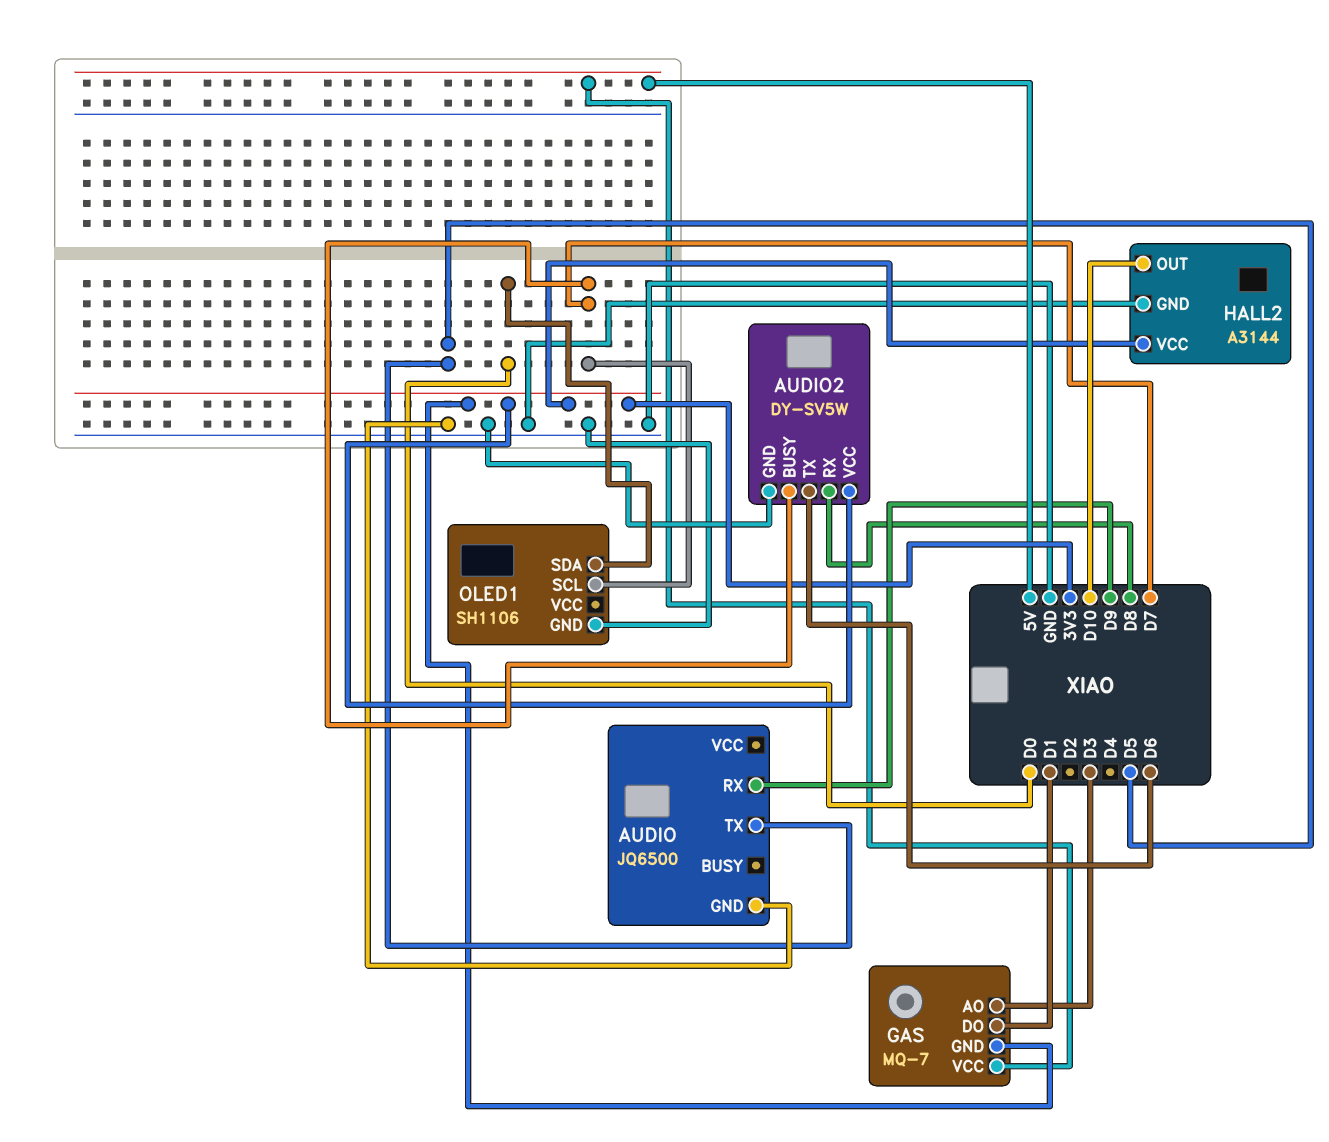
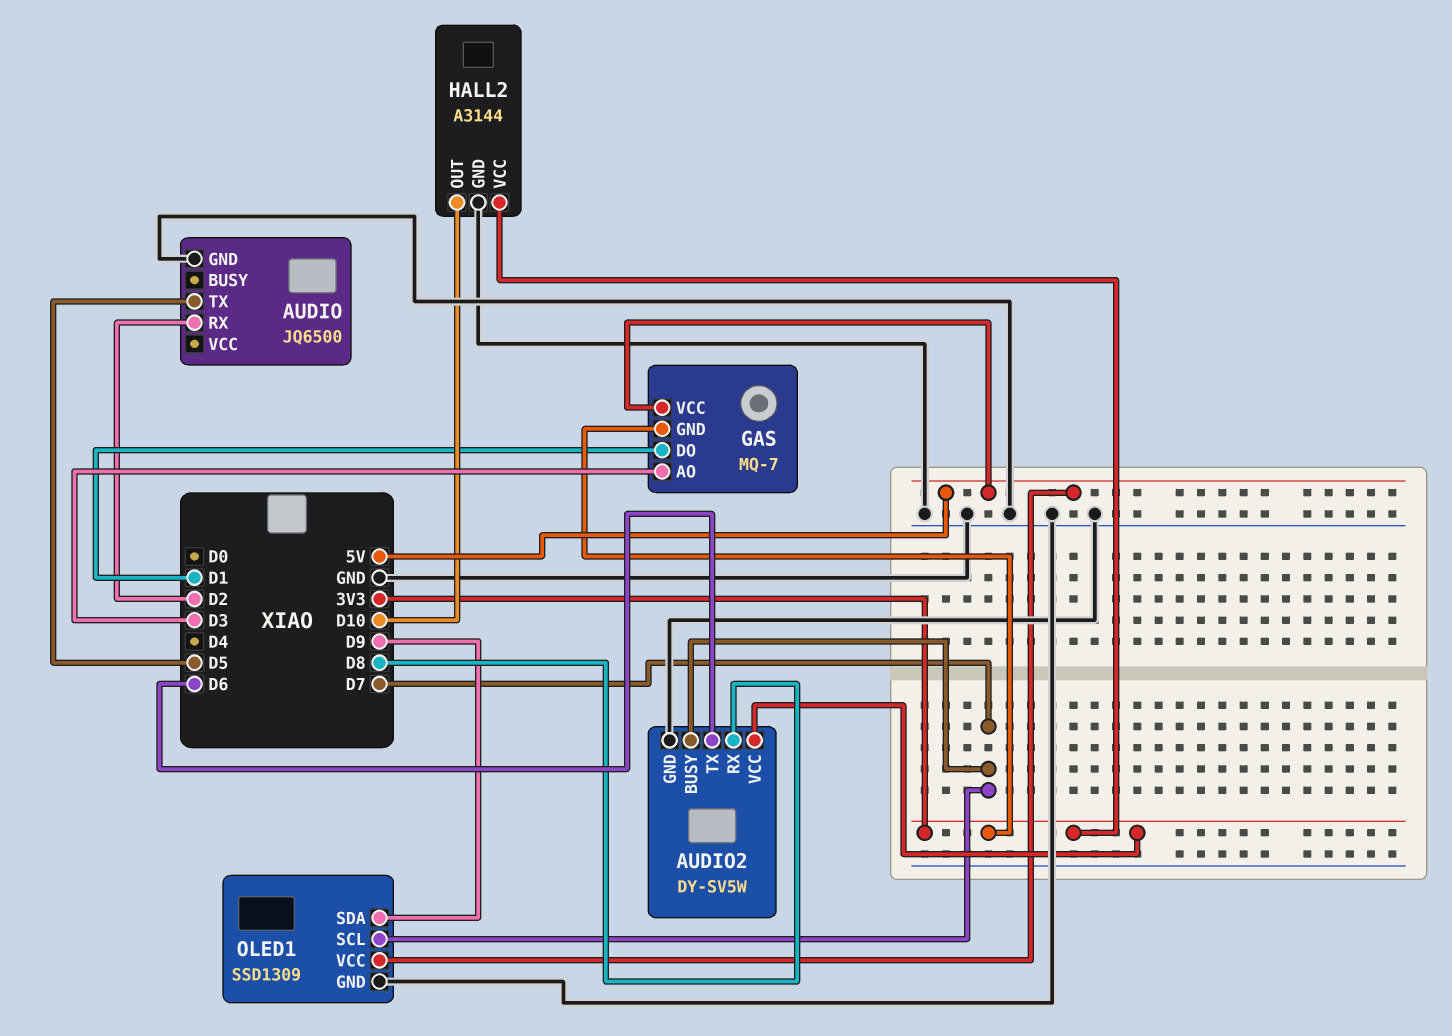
AUDIO pin RX: D9 -> D2
OLED1: SH1106 -> SSD1309
OLED1 pin SDA: D0 -> D9
OLED1 pin VCC: none -> 5V

